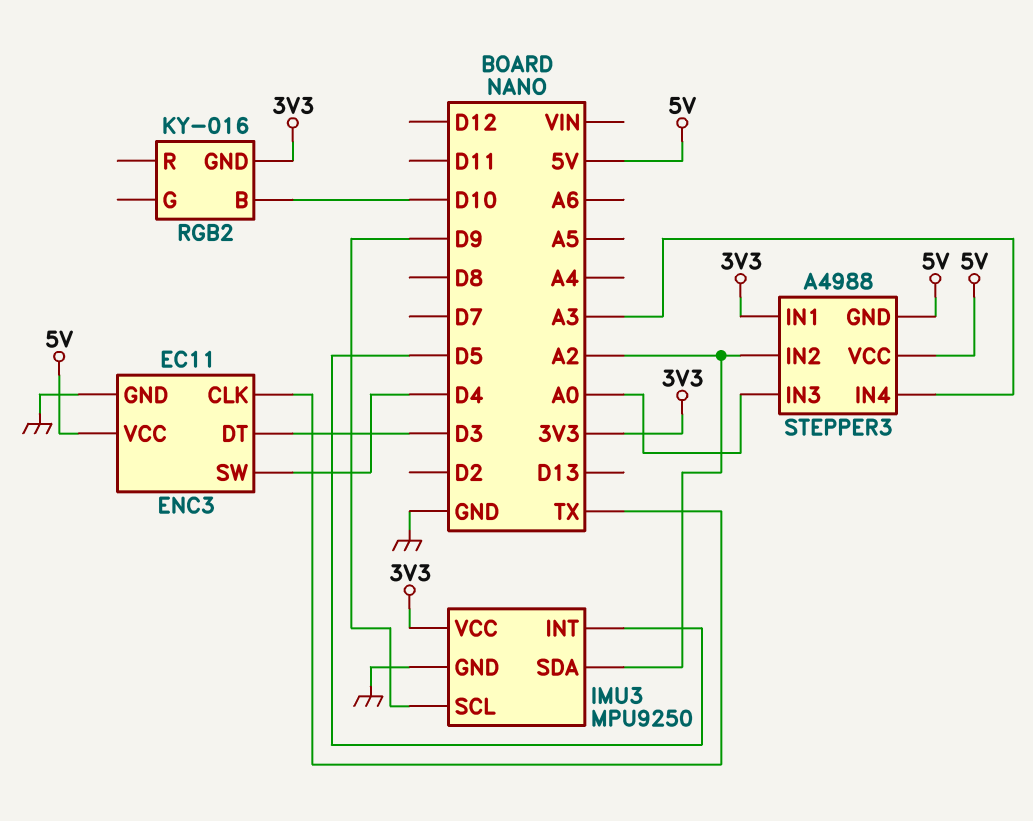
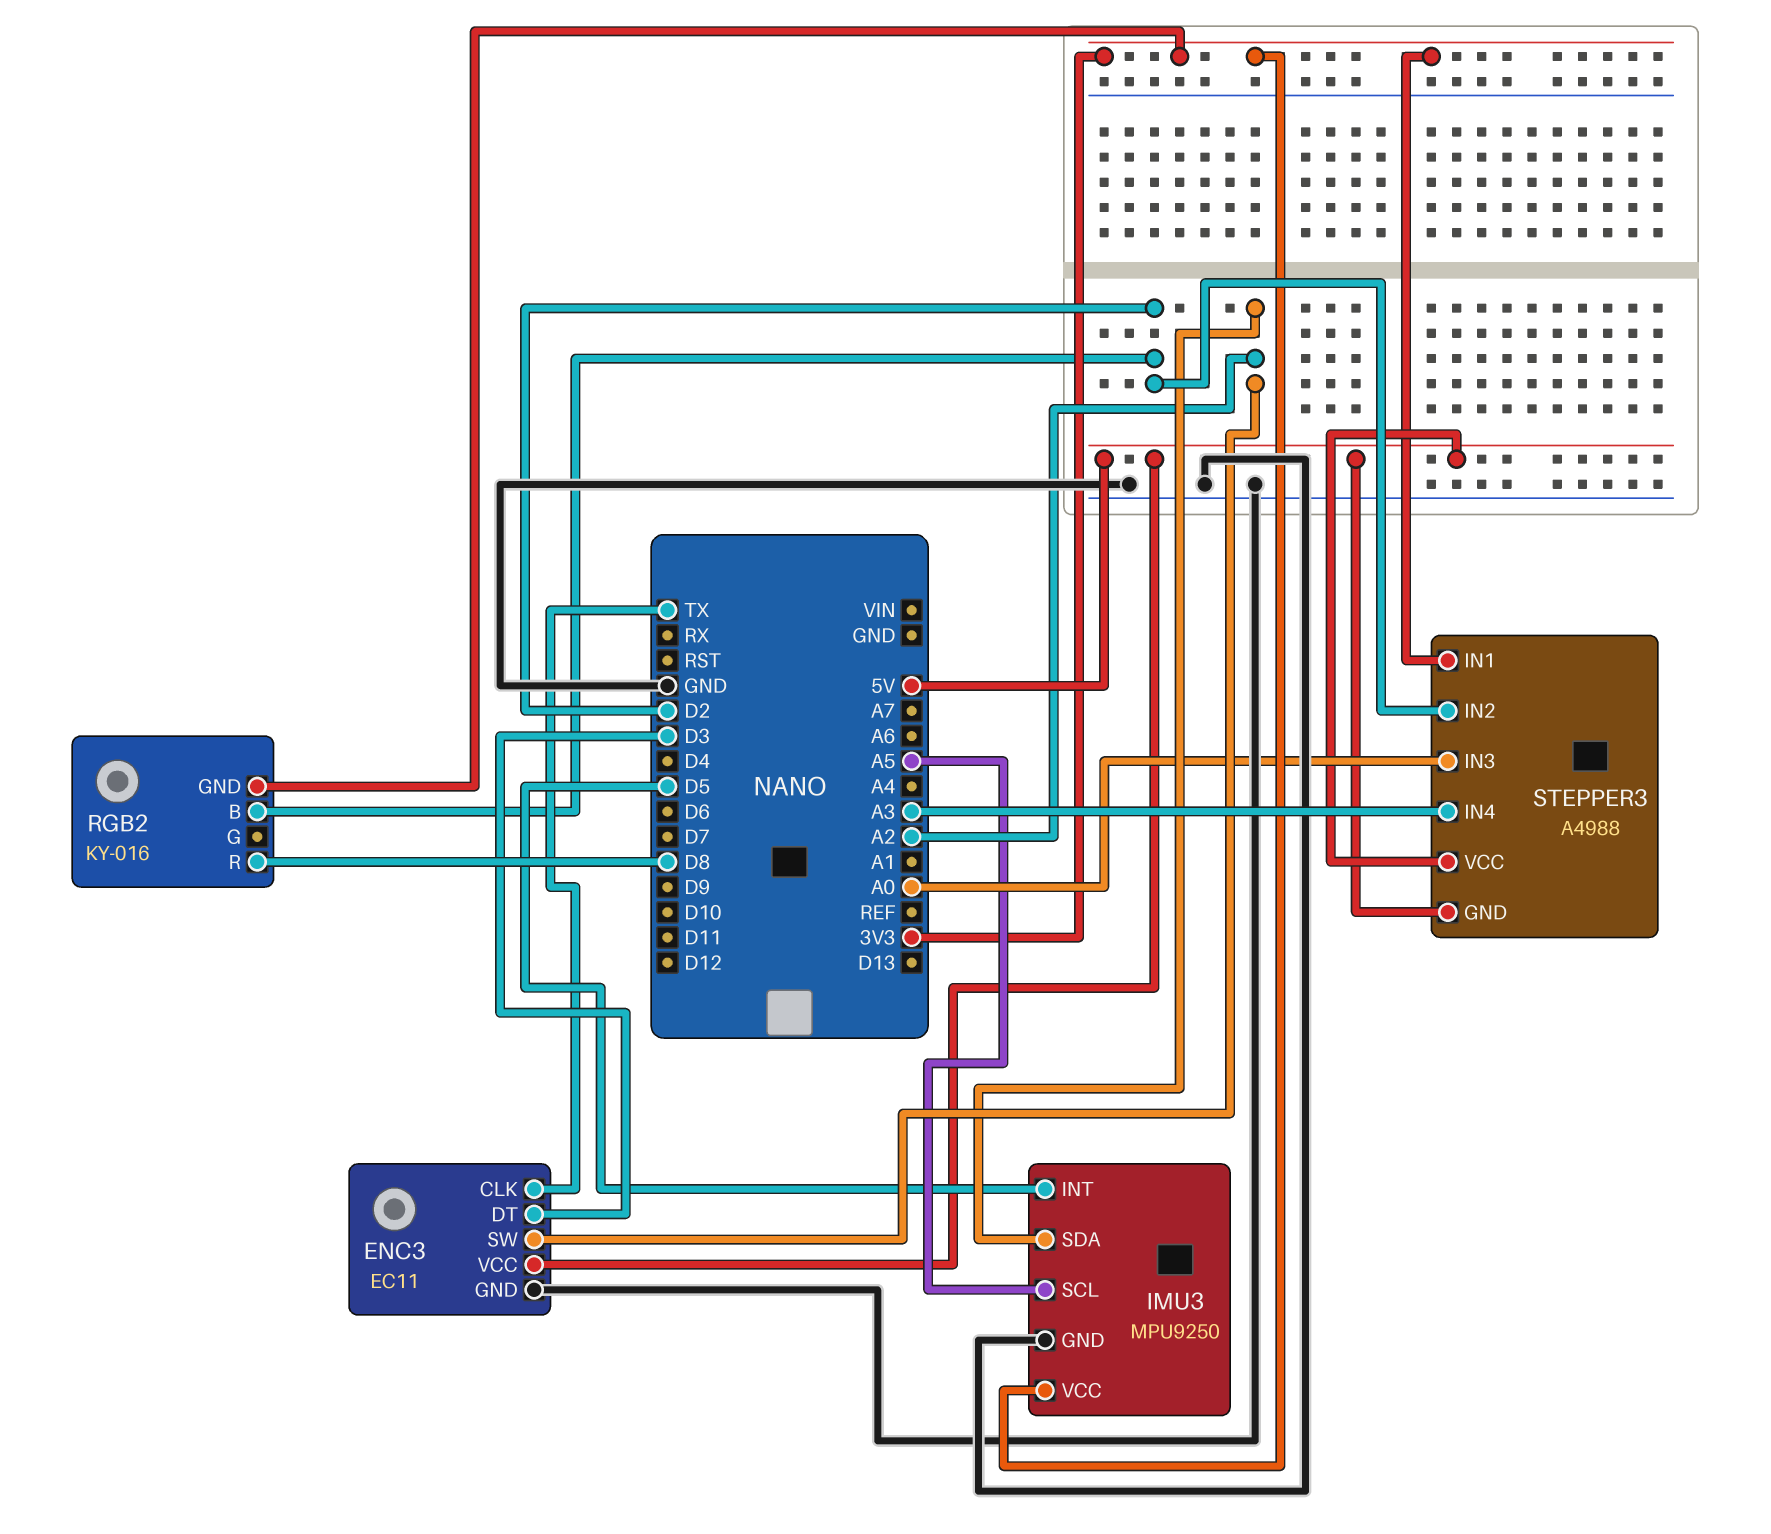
ENC3 pin SW: D4 -> A2
IMU3 pin SCL: D9 -> A5
RGB2 pin B: D10 -> D2
RGB2 pin R: none -> D8
STEPPER3 pin IN2: A2 -> D2

